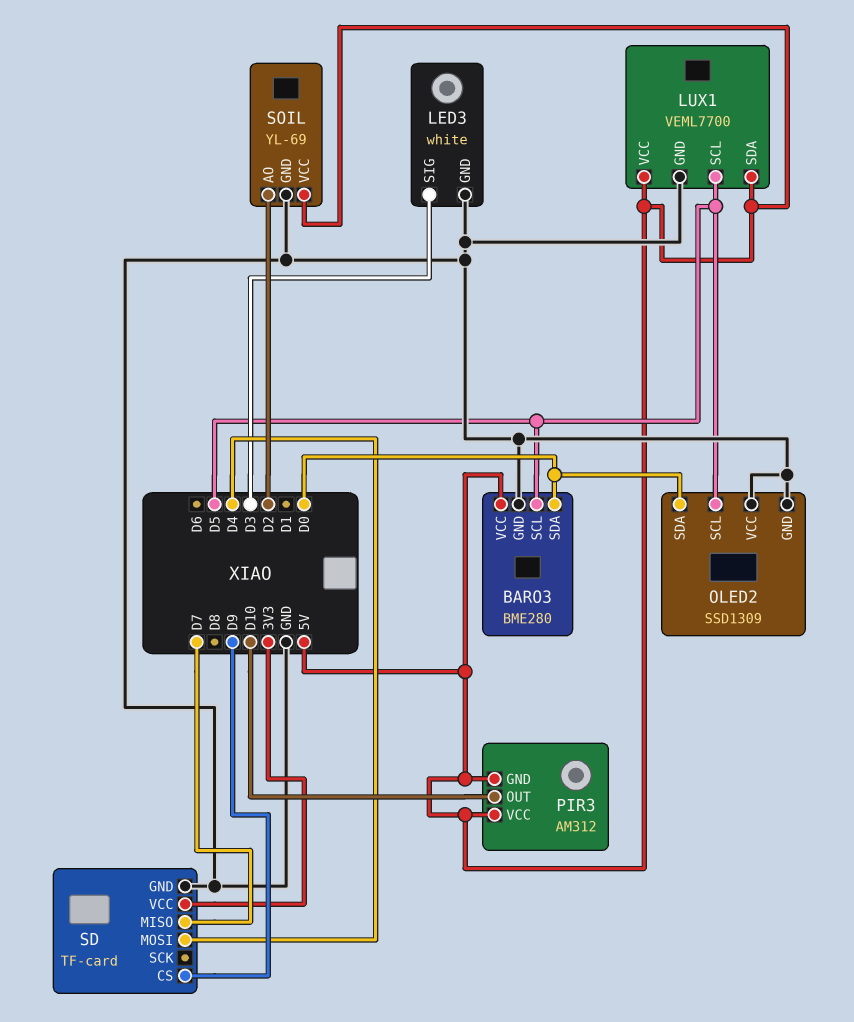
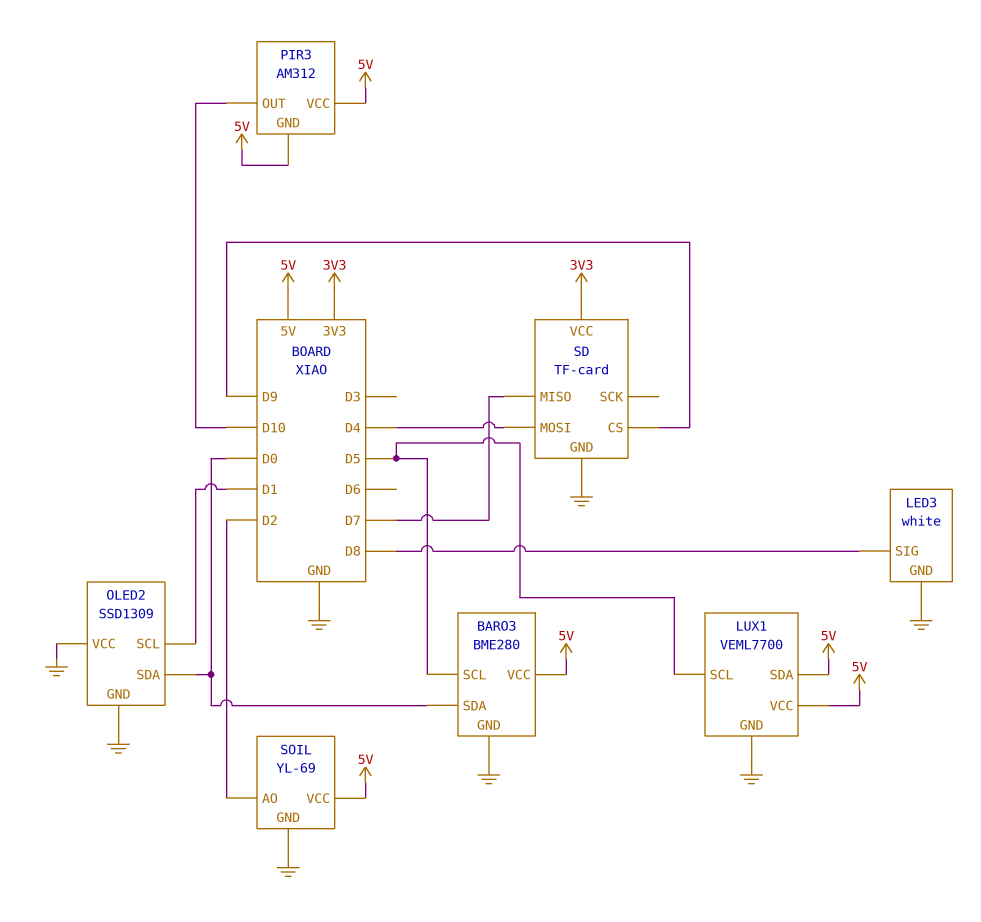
LED3 pin SIG: D3 -> D8
OLED2 pin SCL: D5 -> D1

